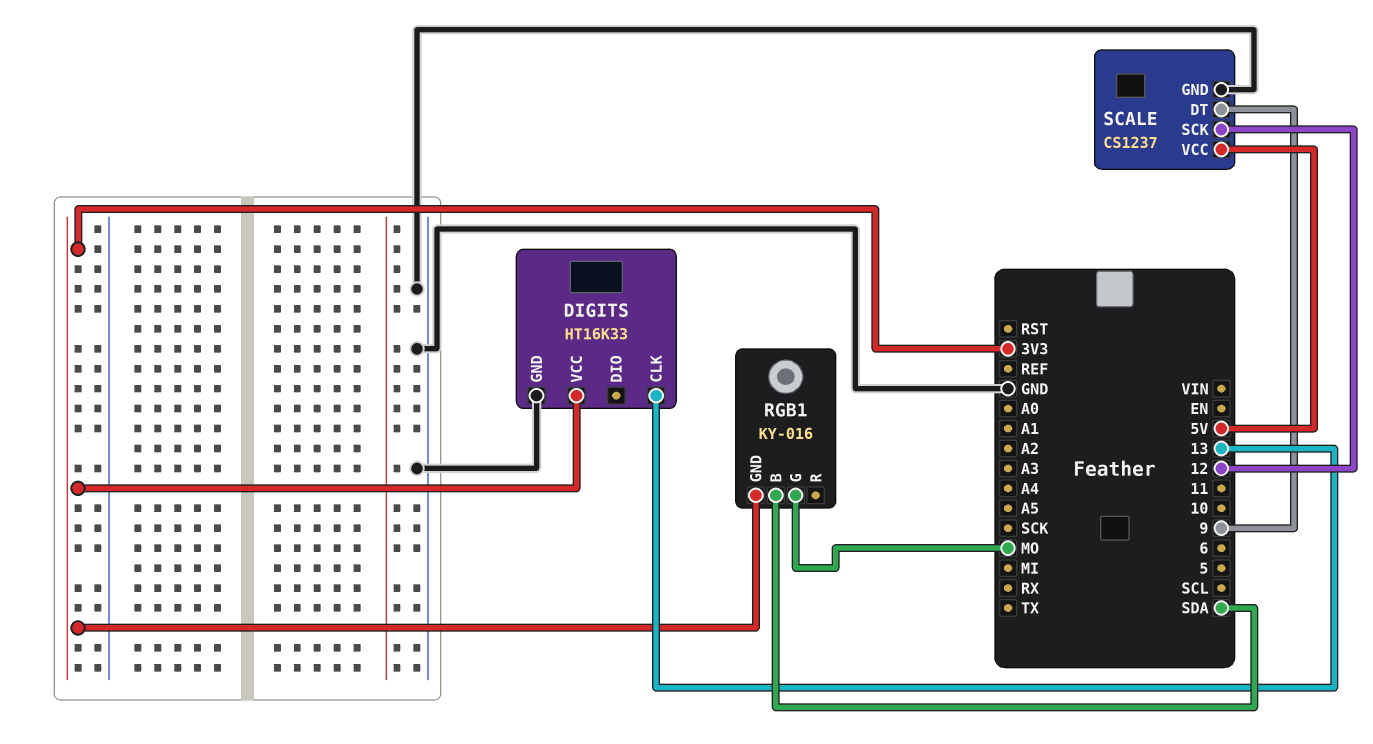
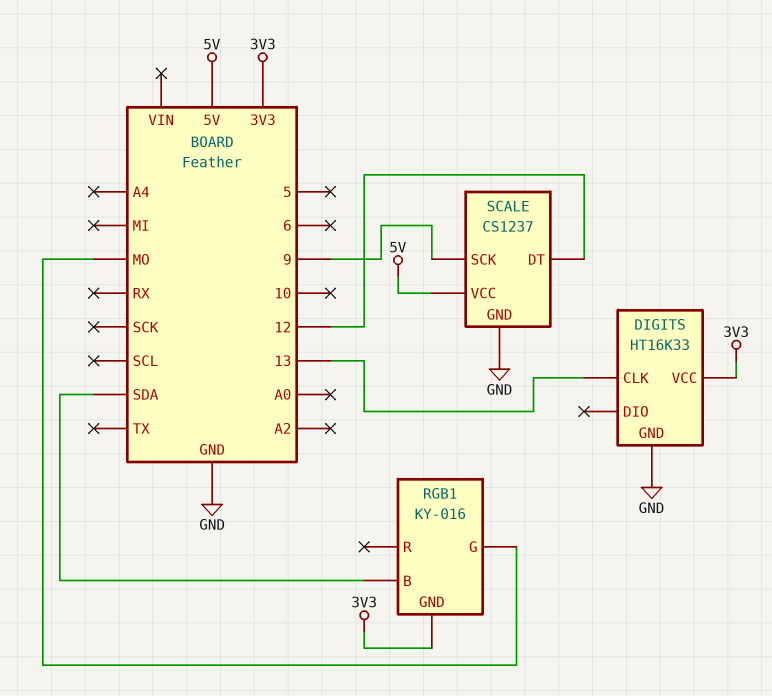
SCALE pin DT: 9 -> 12
SCALE pin SCK: 12 -> 9

